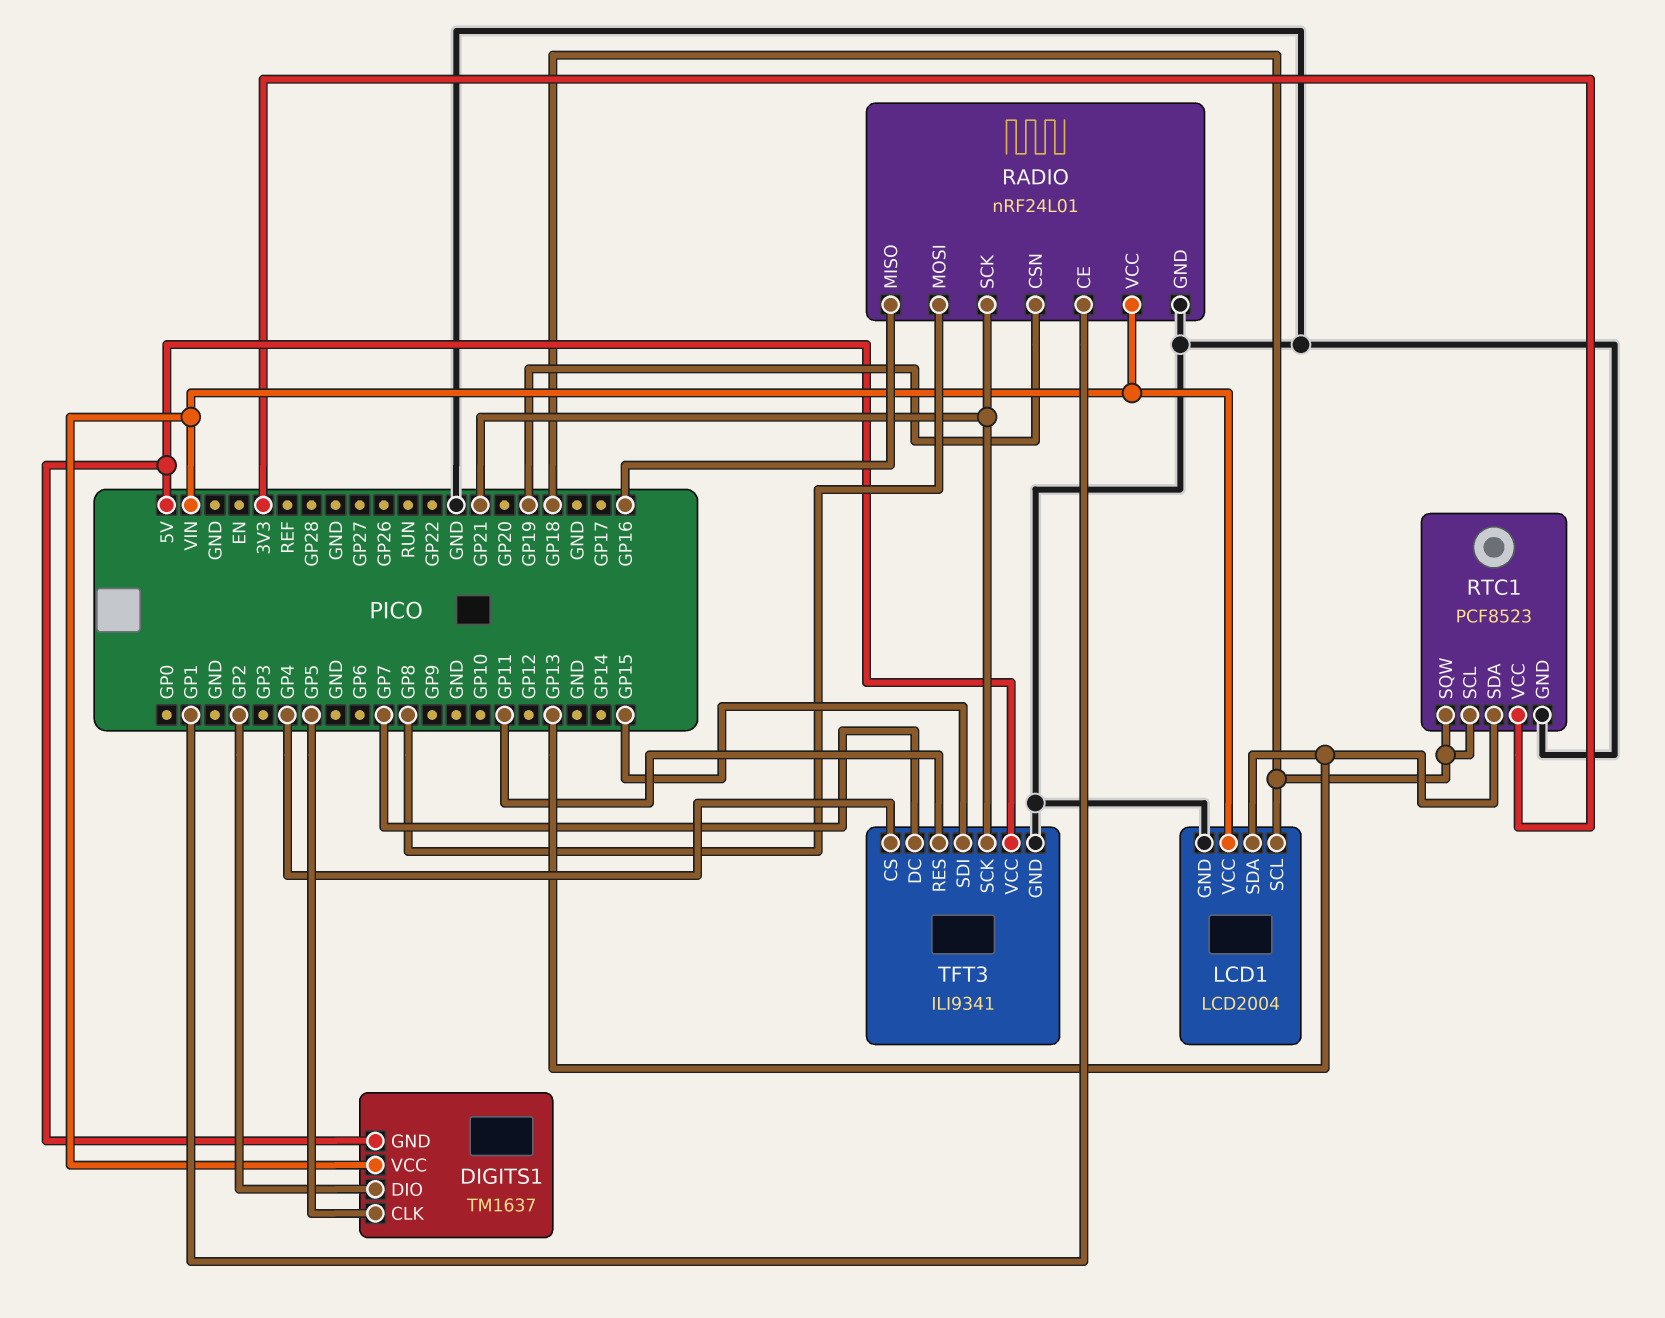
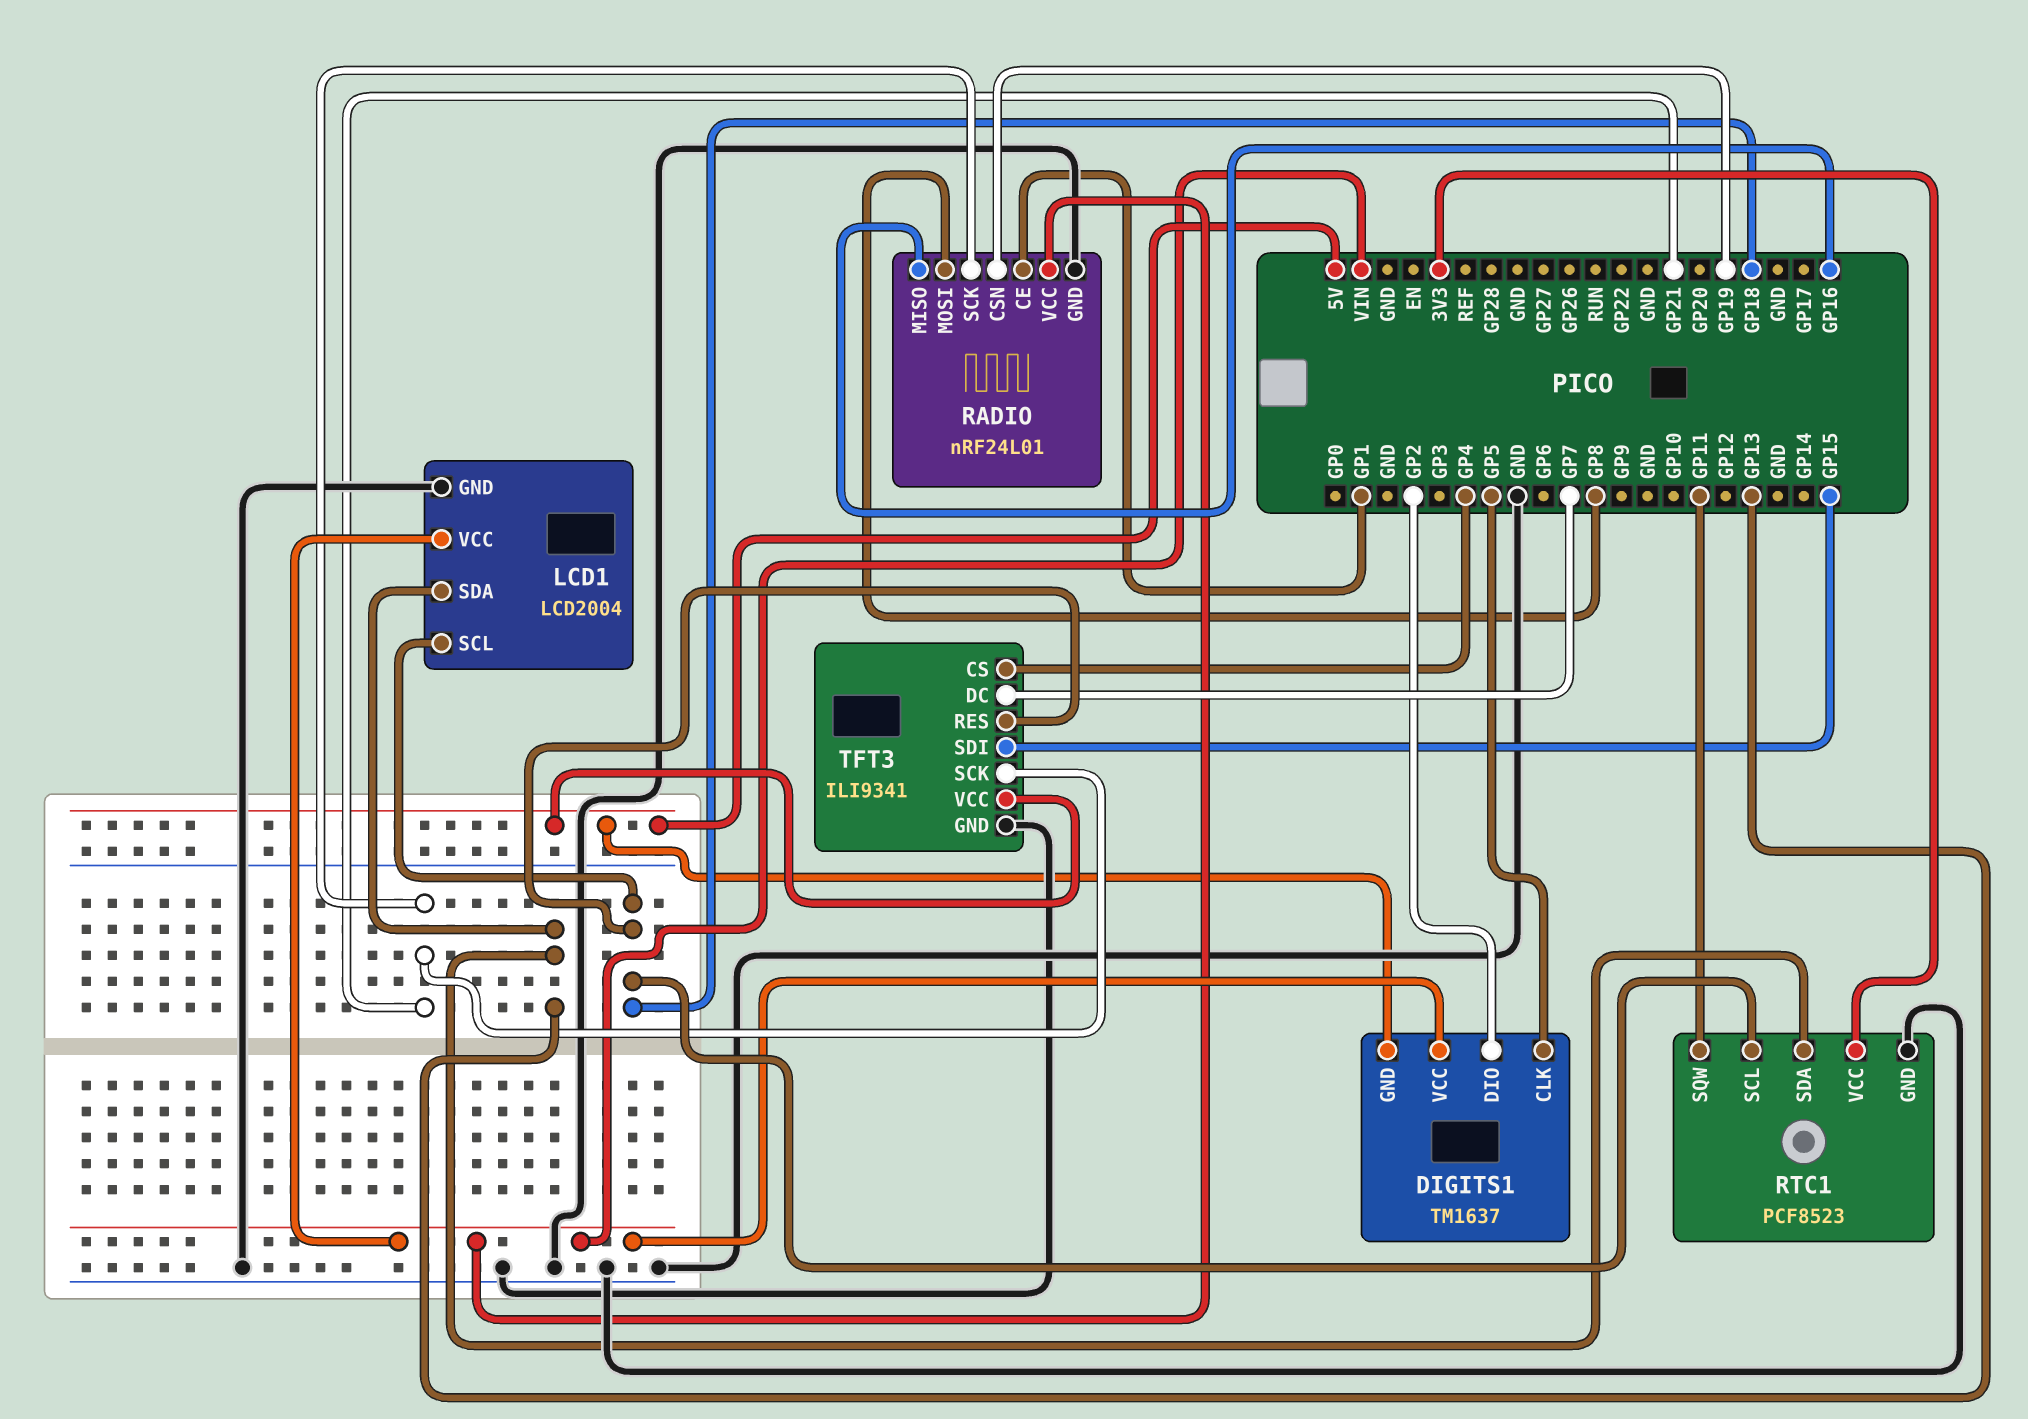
RTC1 pin SQW: GP18 -> GP11
TFT3 pin RES: GP11 -> GP18

